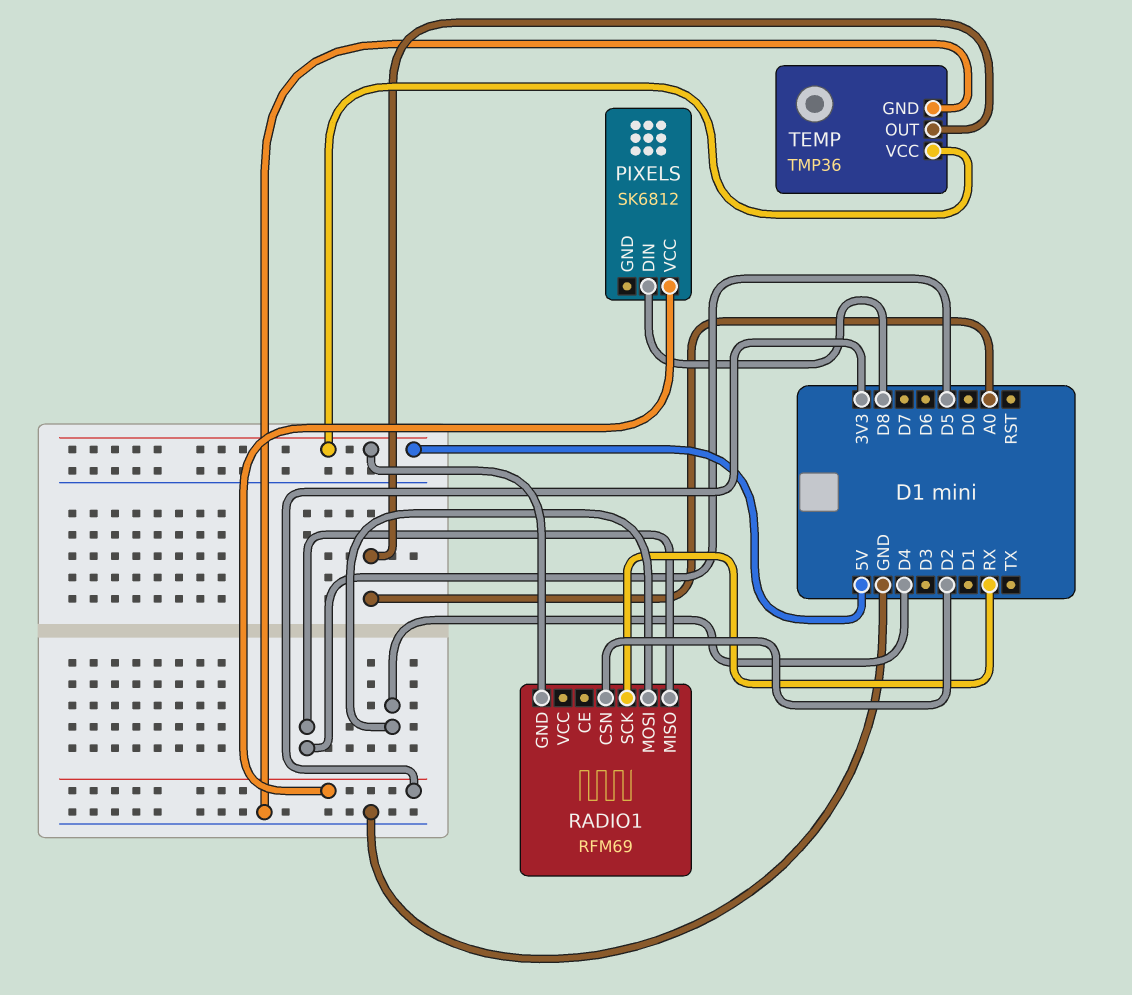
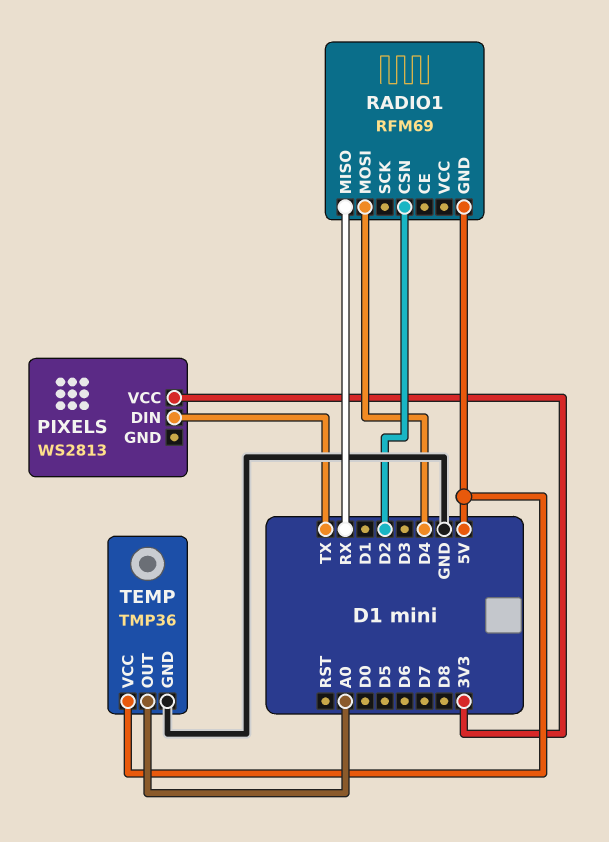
PIXELS: SK6812 -> WS2813
PIXELS pin DIN: D8 -> TX
RADIO1 pin MISO: D5 -> RX
RADIO1 pin SCK: RX -> none

